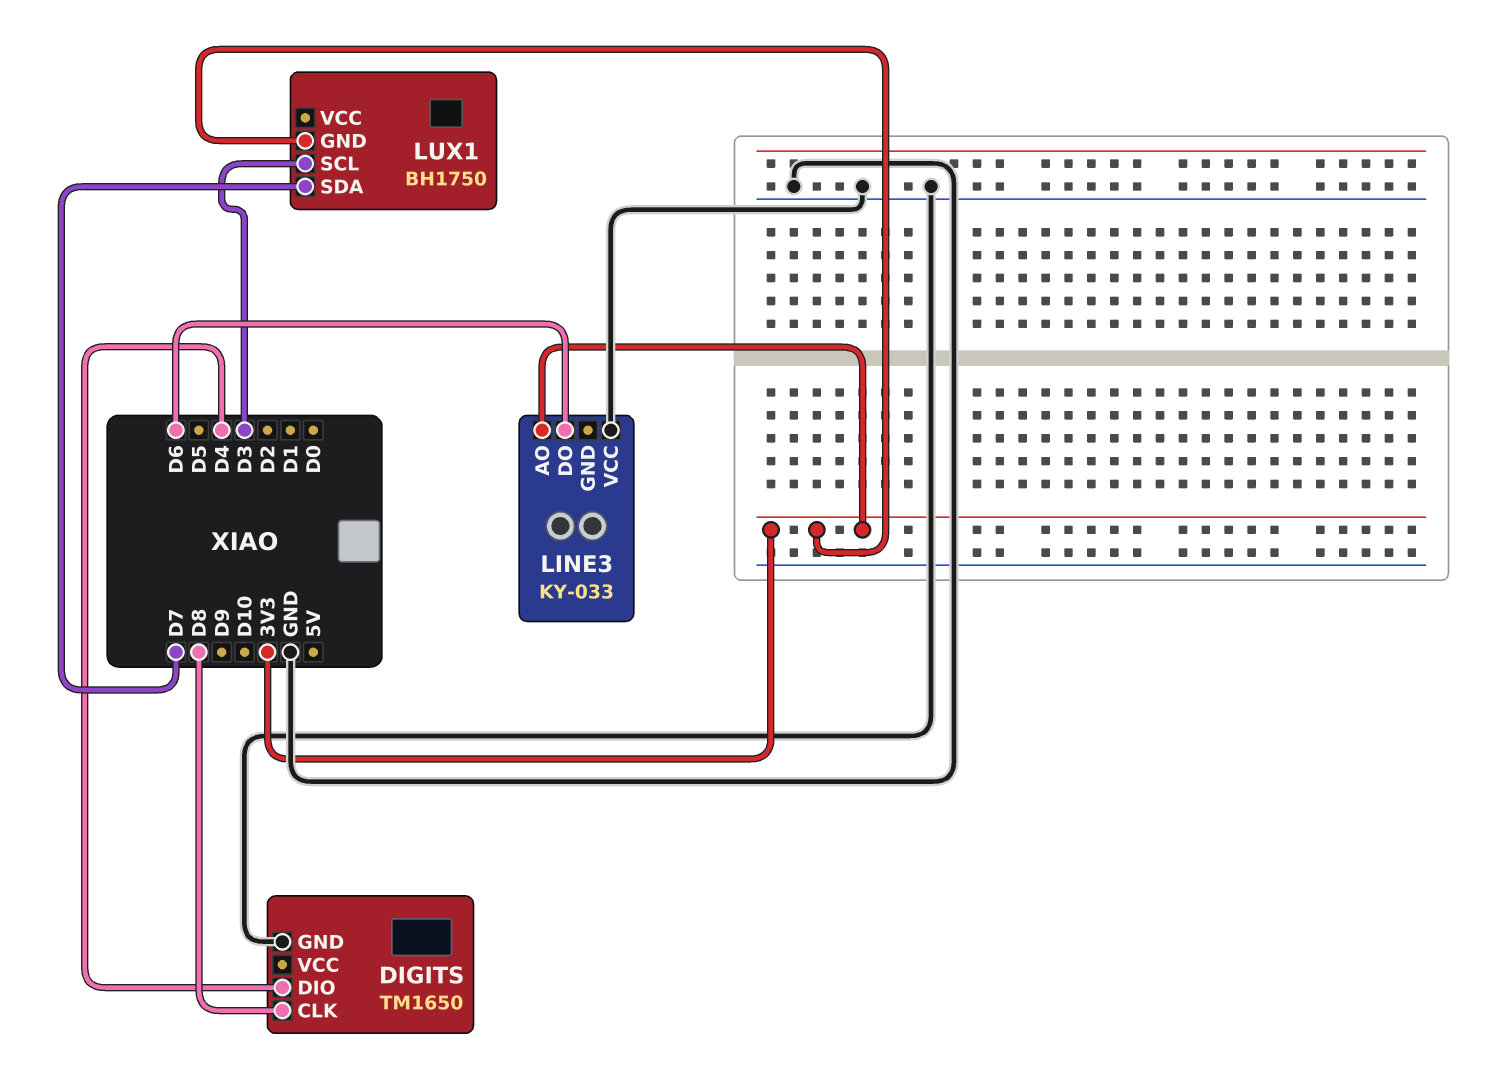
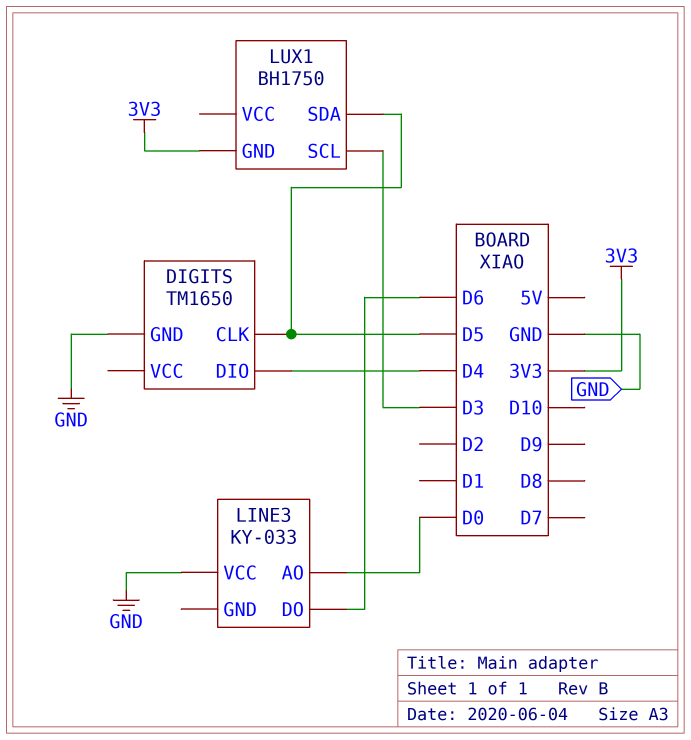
DIGITS pin CLK: D8 -> D5
LINE3 pin AO: 3V3 -> D0
LUX1 pin SDA: D7 -> D5

